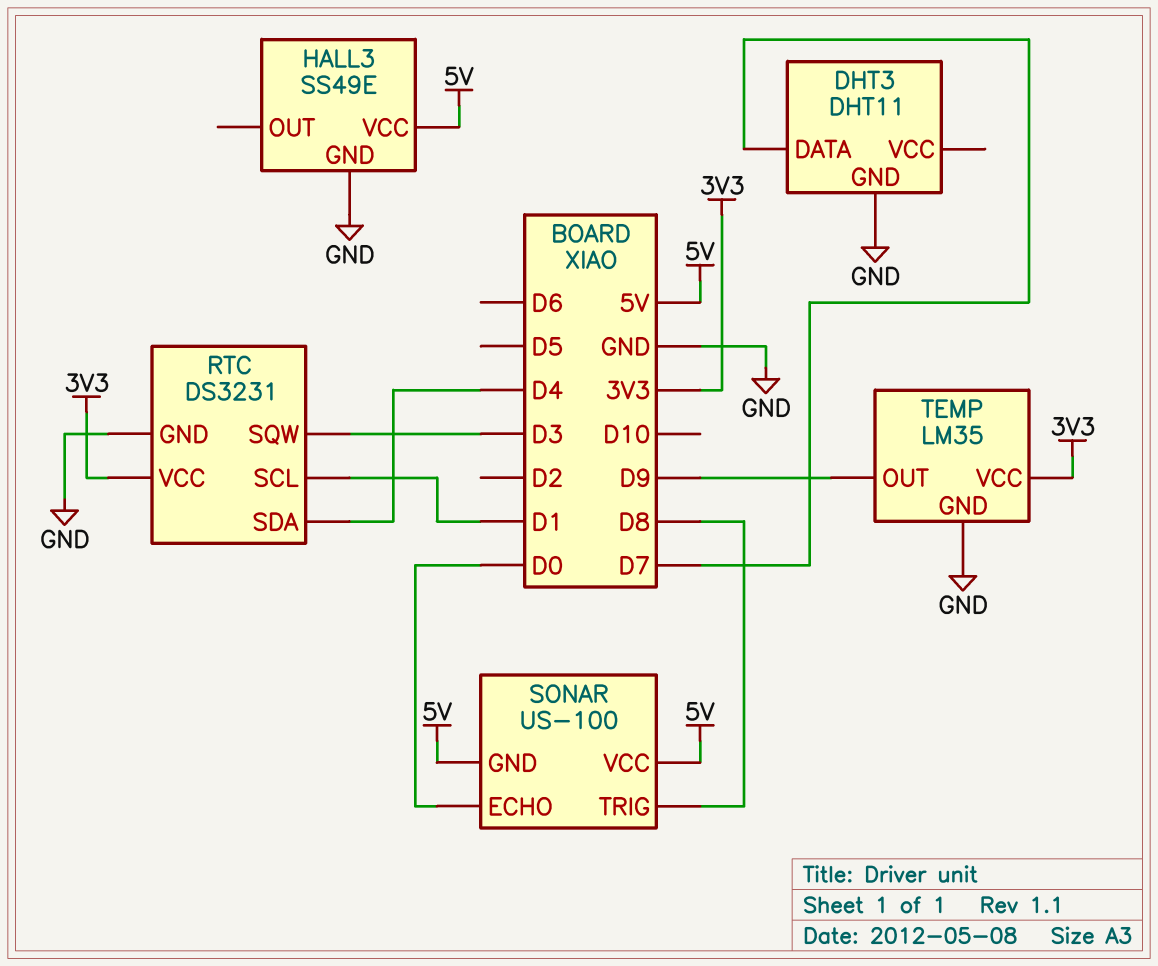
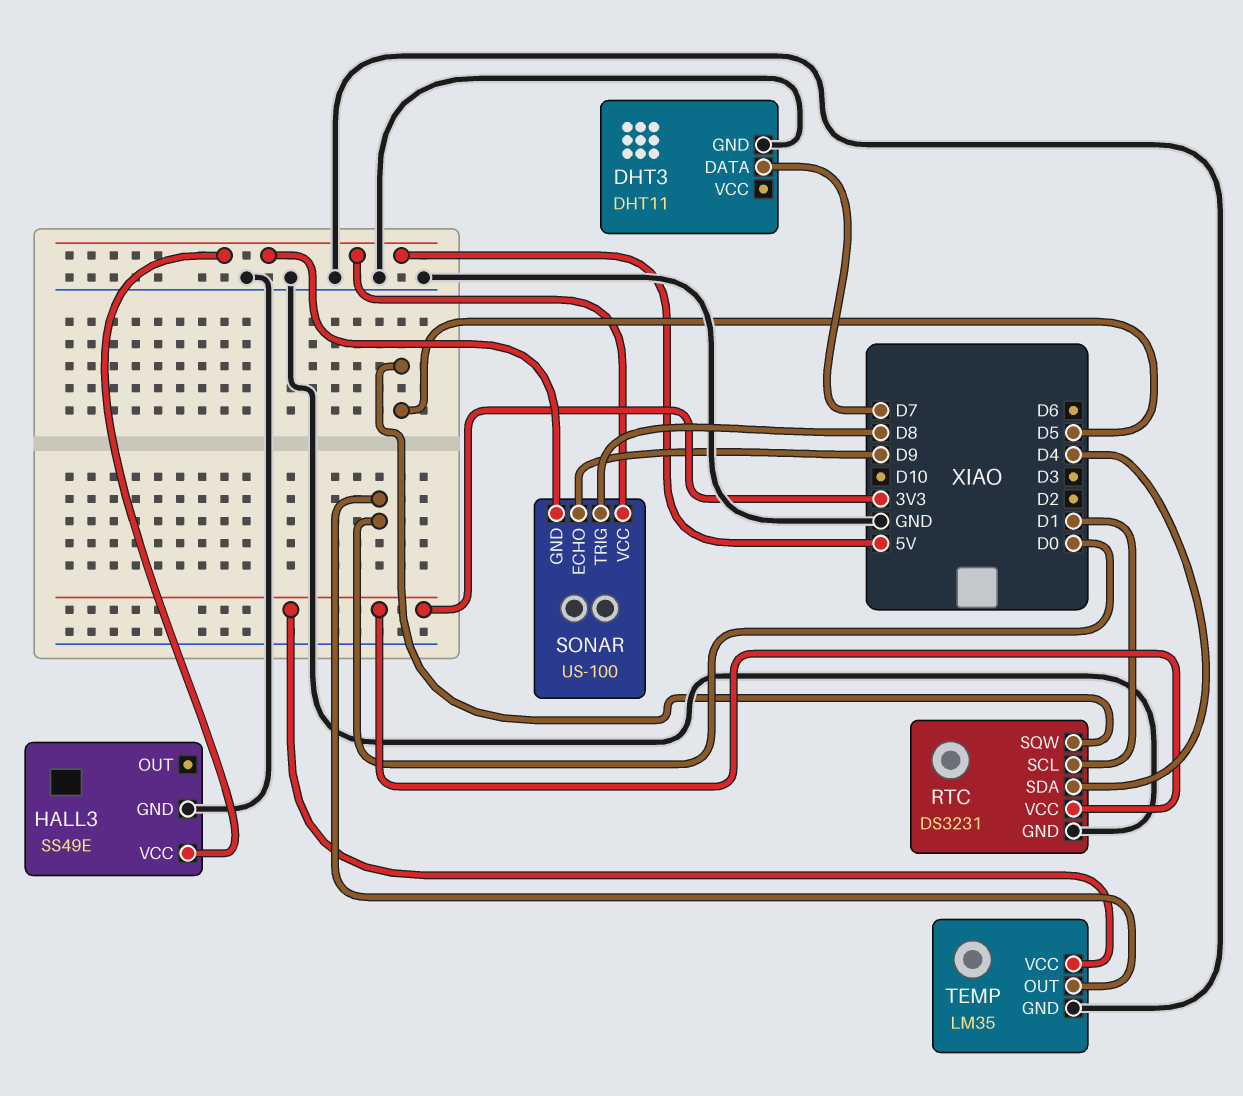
RTC pin SQW: D3 -> D5
SONAR pin ECHO: D0 -> D9
TEMP pin OUT: D9 -> D0

